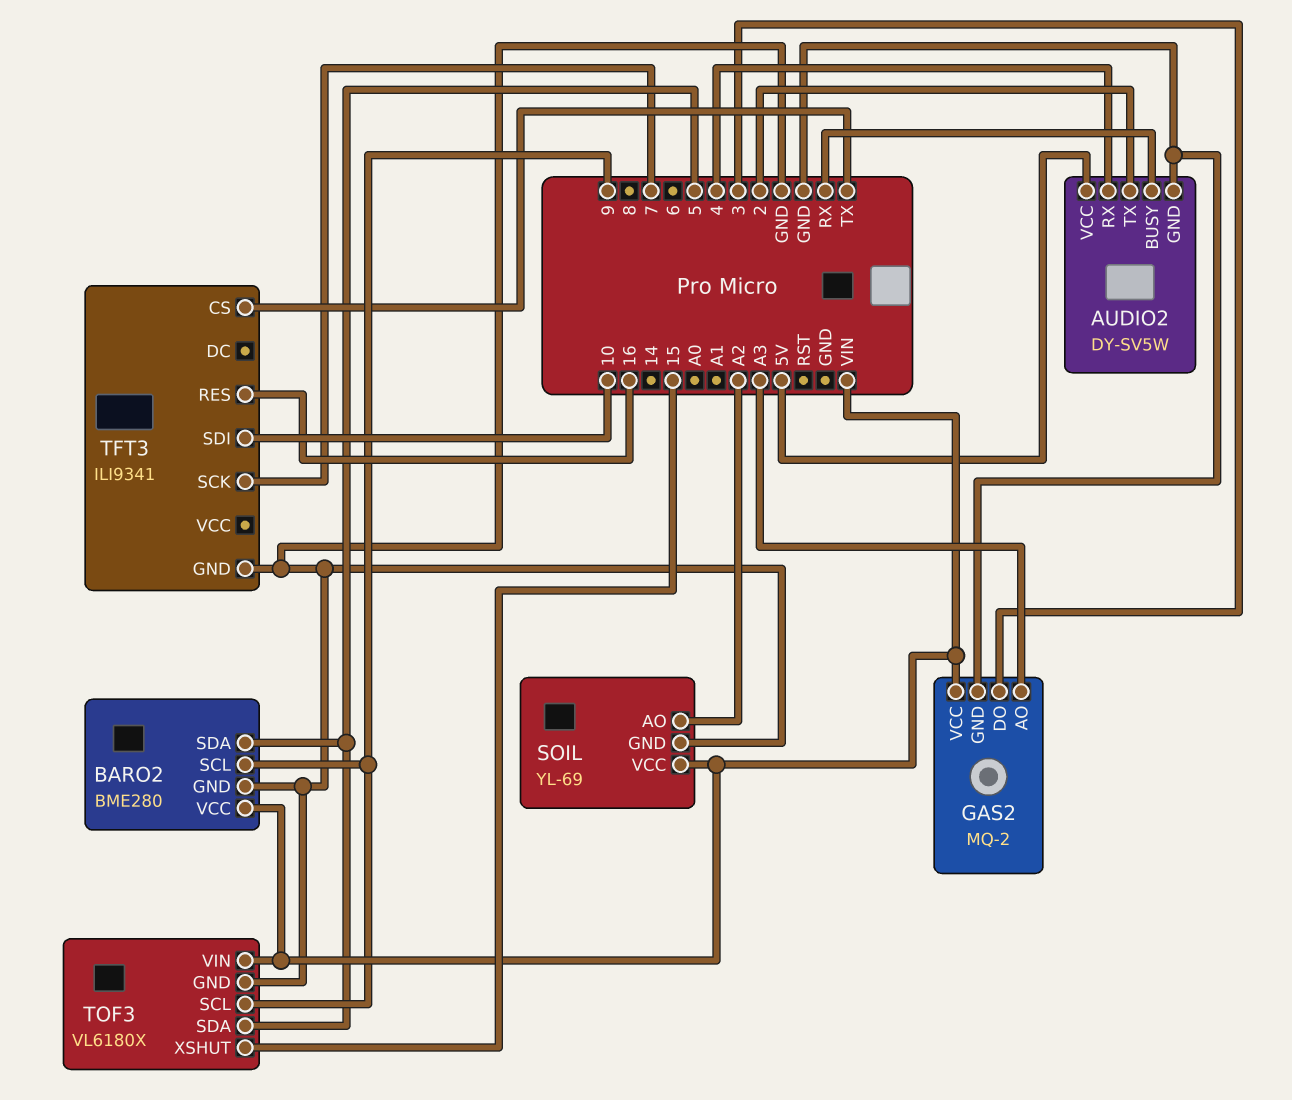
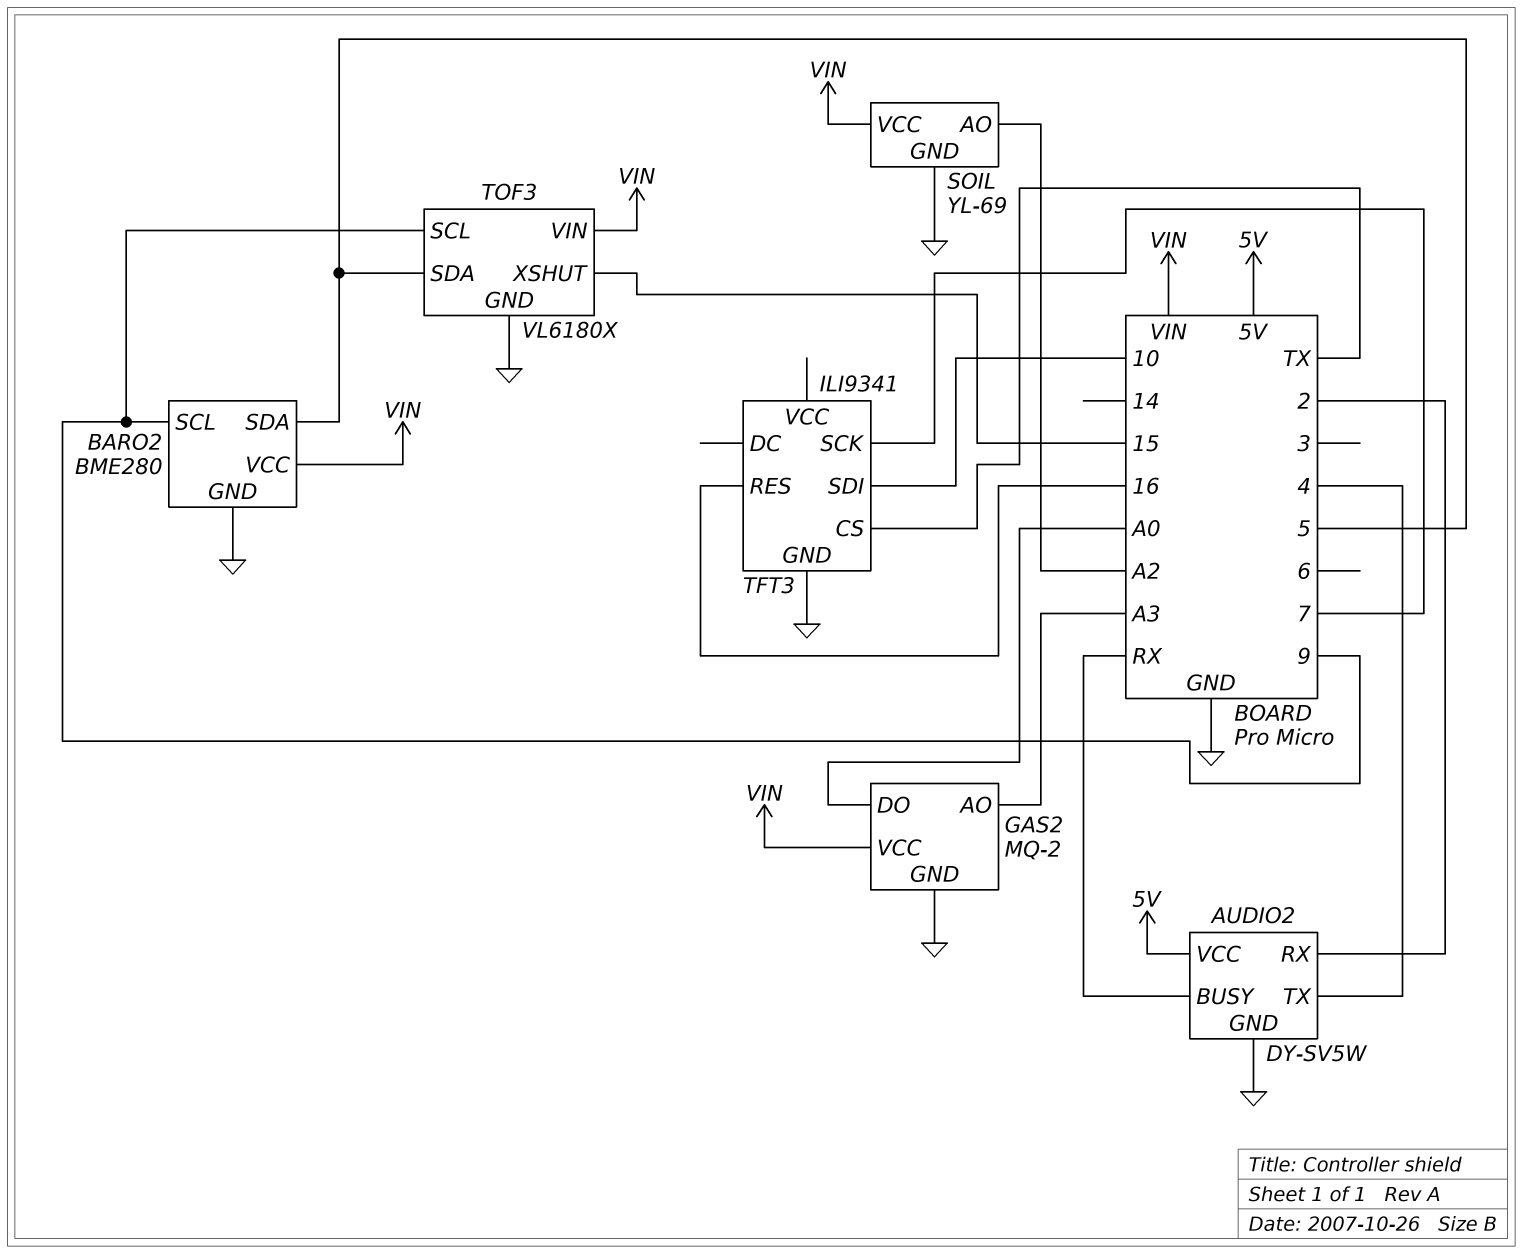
AUDIO2 pin RX: 4 -> 2
AUDIO2 pin TX: 2 -> 4
GAS2 pin DO: 3 -> A0

